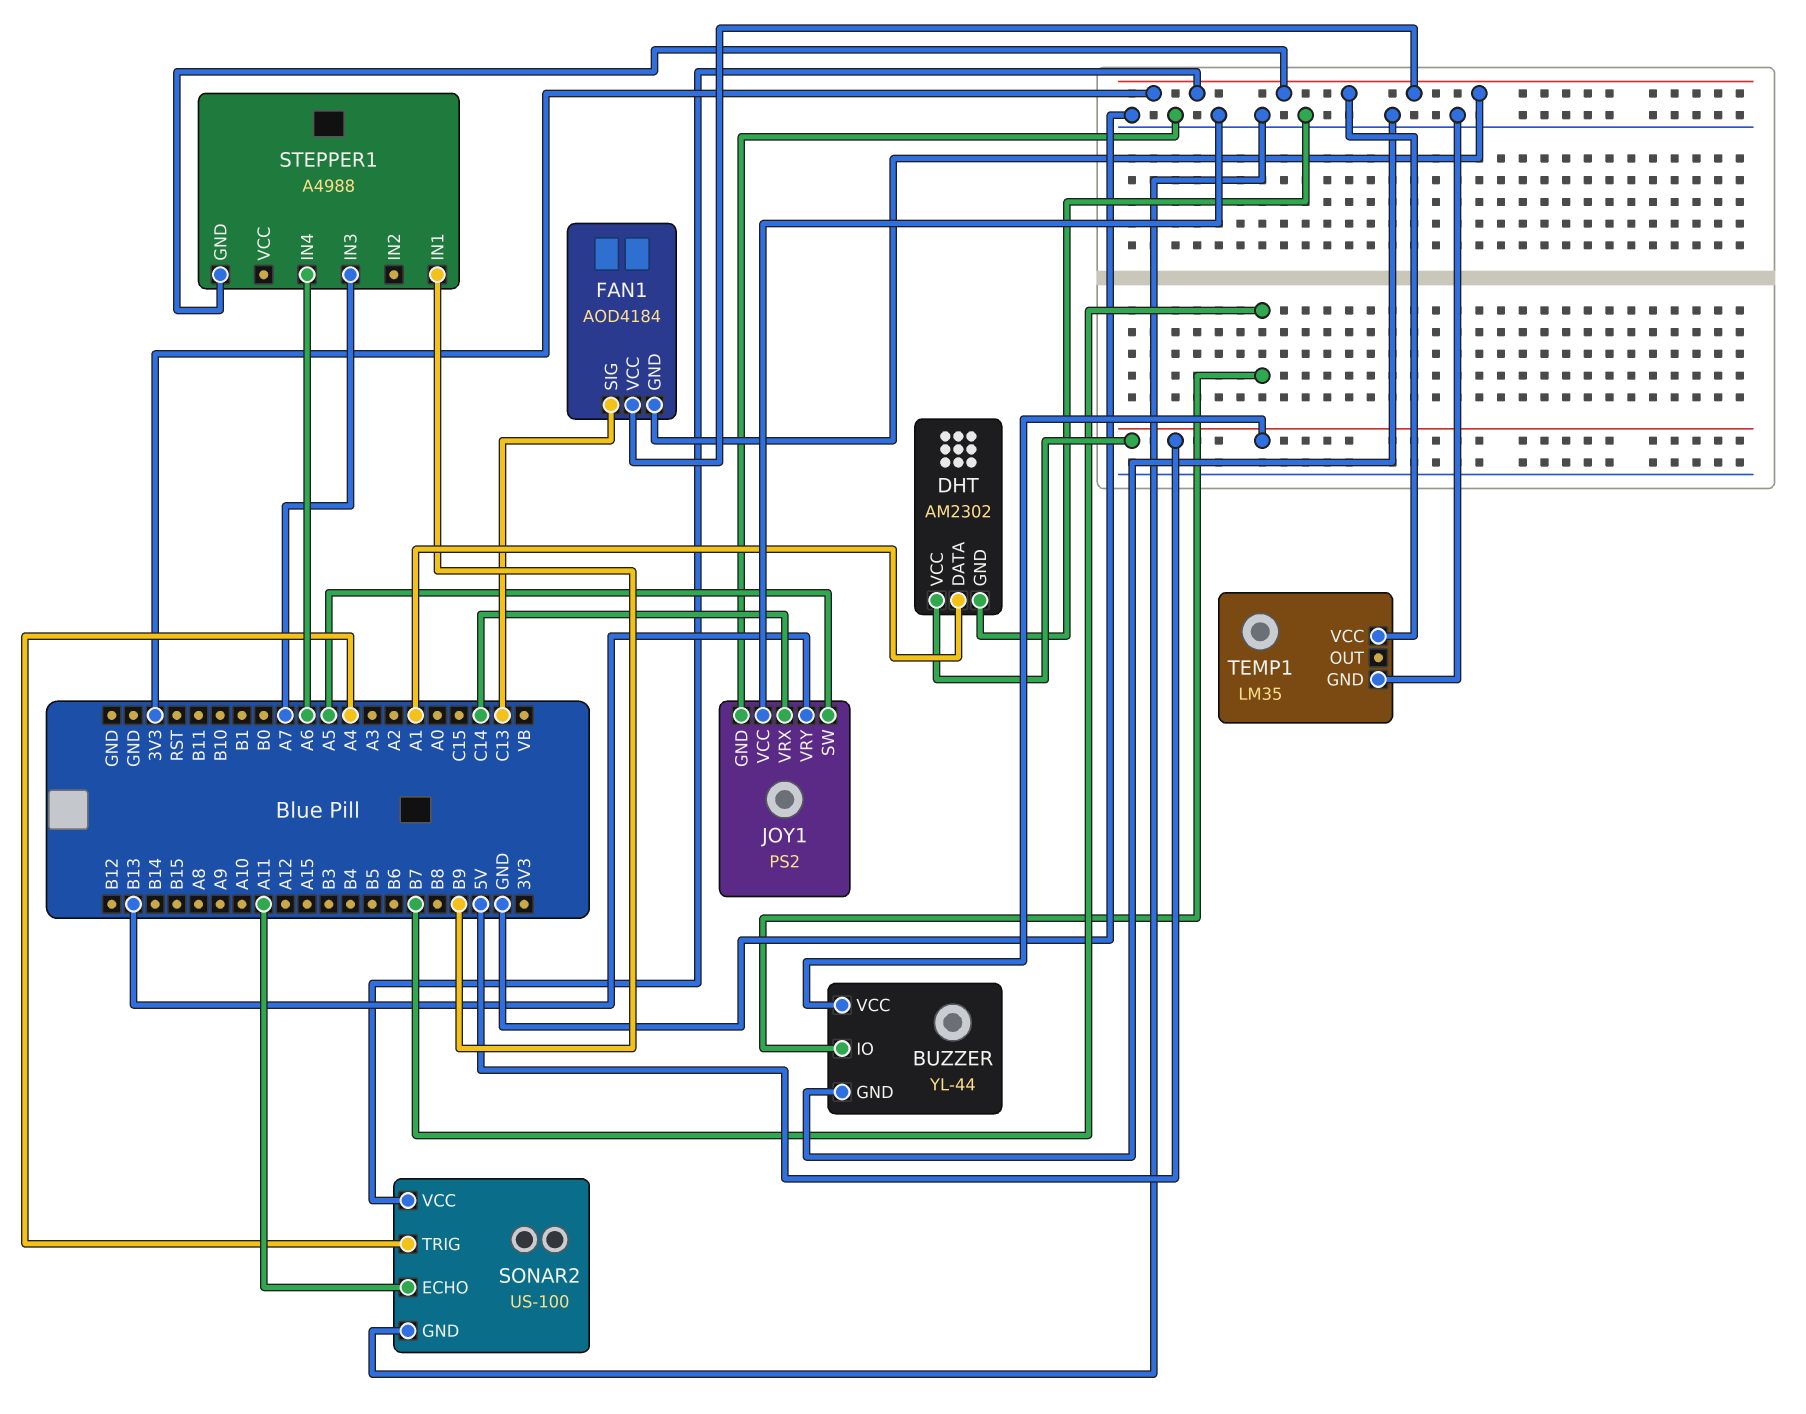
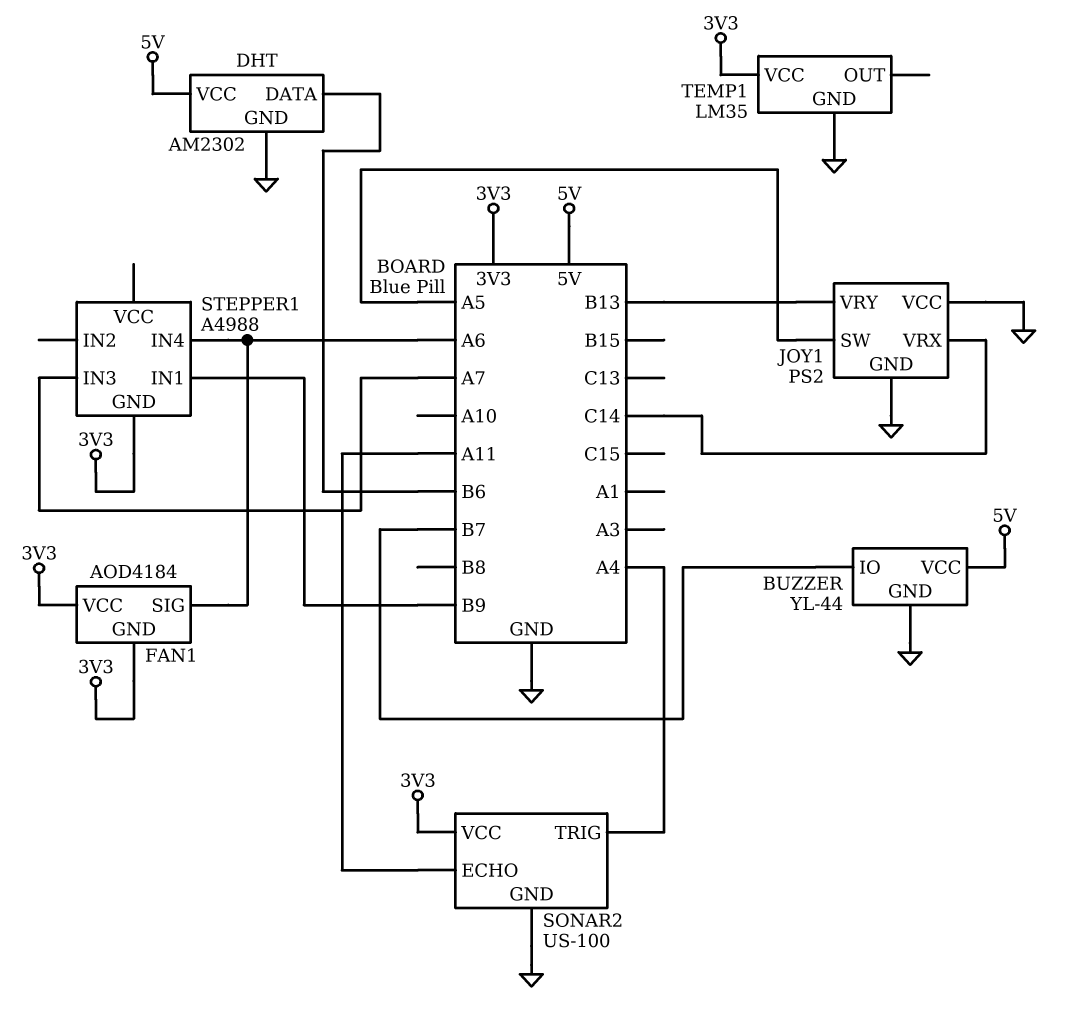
DHT pin DATA: A1 -> B6
FAN1 pin SIG: C13 -> A6

